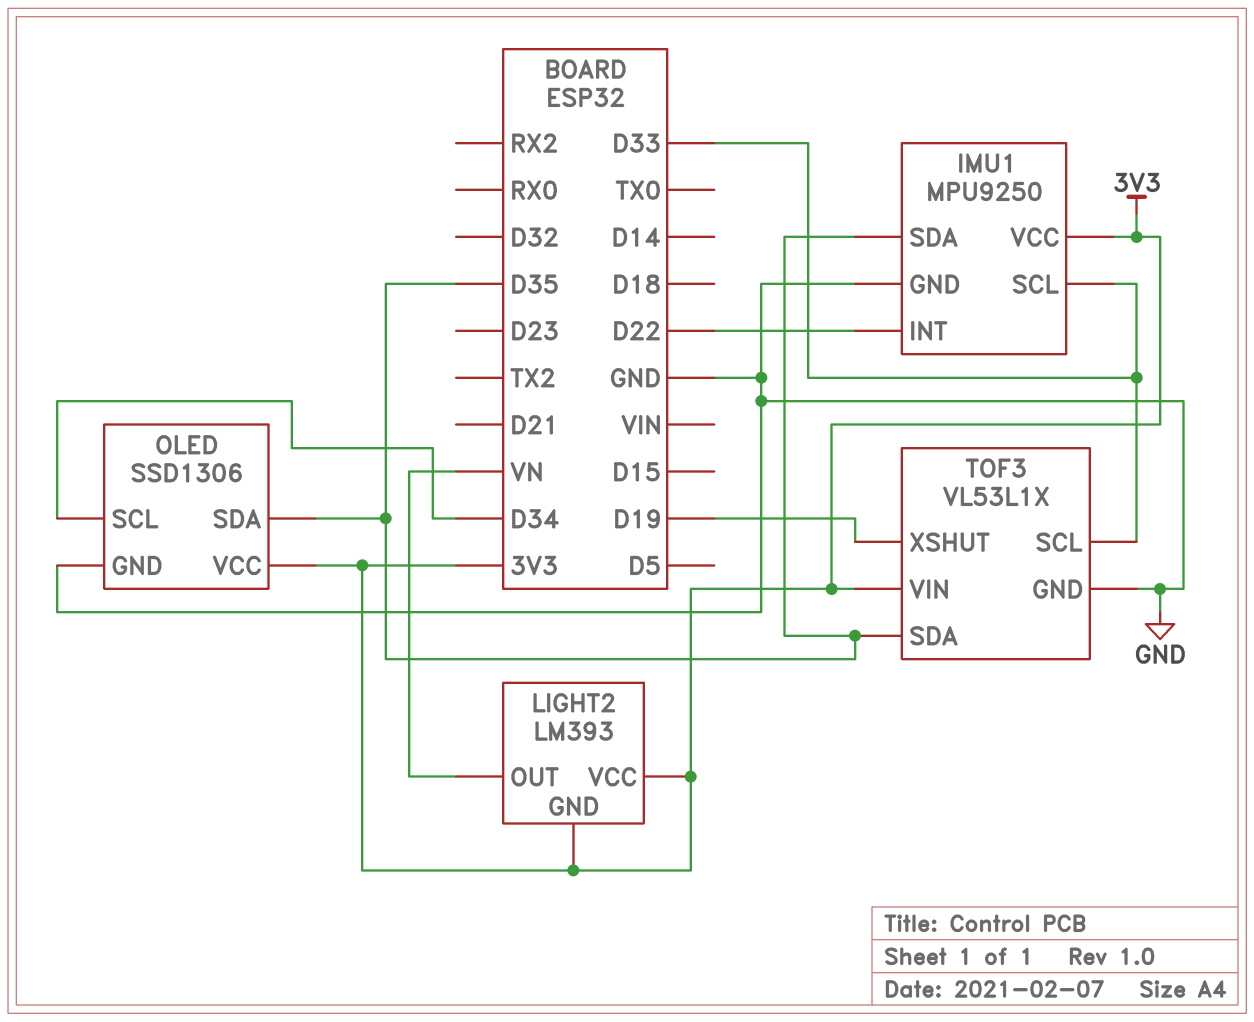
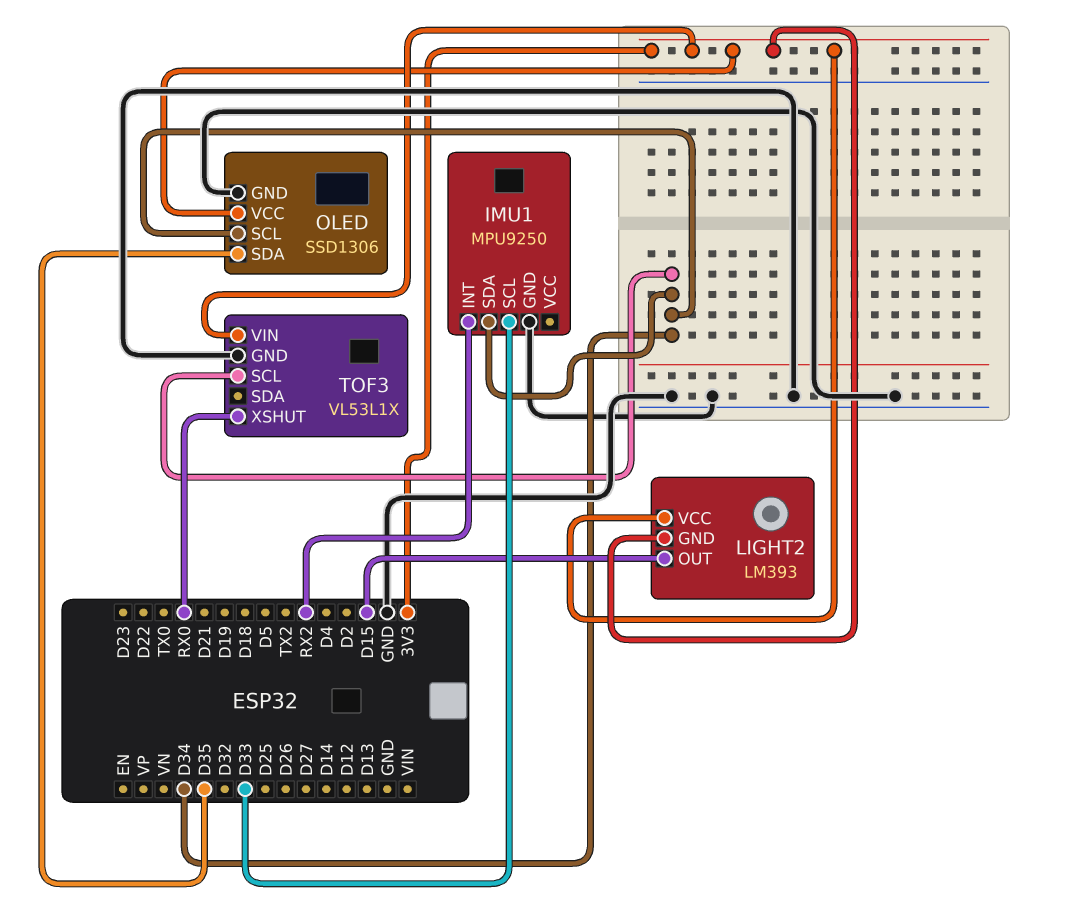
IMU1 pin INT: D22 -> RX2
IMU1 pin SDA: D35 -> D34
IMU1 pin VCC: 3V3 -> none
LIGHT2 pin OUT: VN -> D15
TOF3 pin SCL: D33 -> D34
TOF3 pin SDA: D35 -> none
TOF3 pin XSHUT: D19 -> RX0

